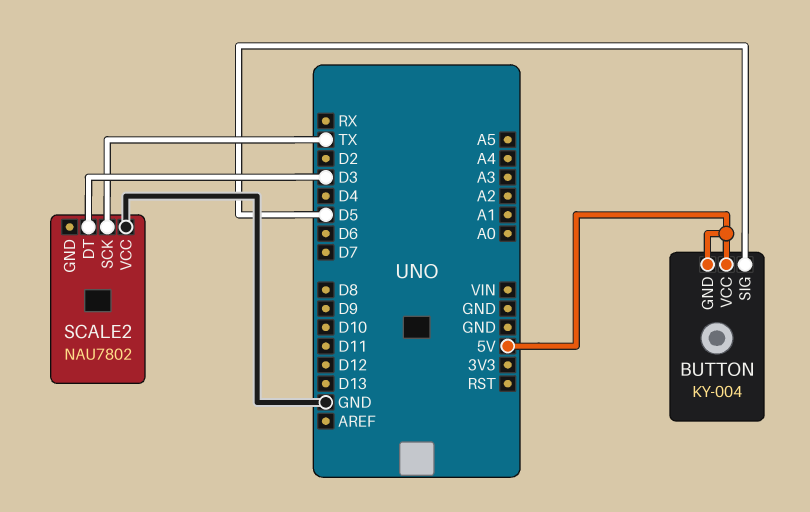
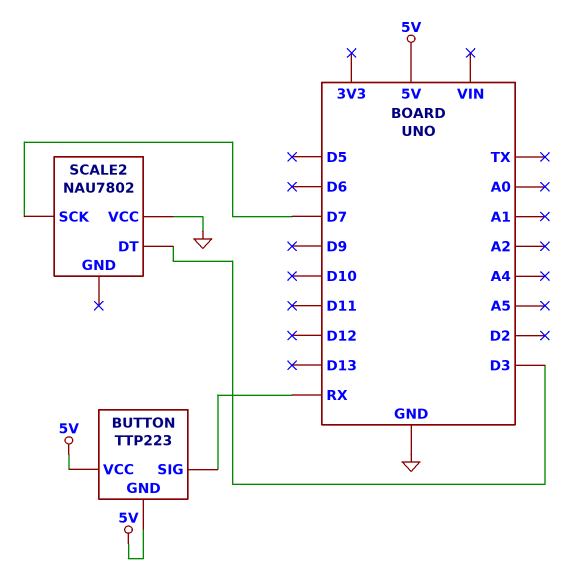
BUTTON: KY-004 -> TTP223
BUTTON pin SIG: D5 -> RX
SCALE2 pin SCK: TX -> D7

